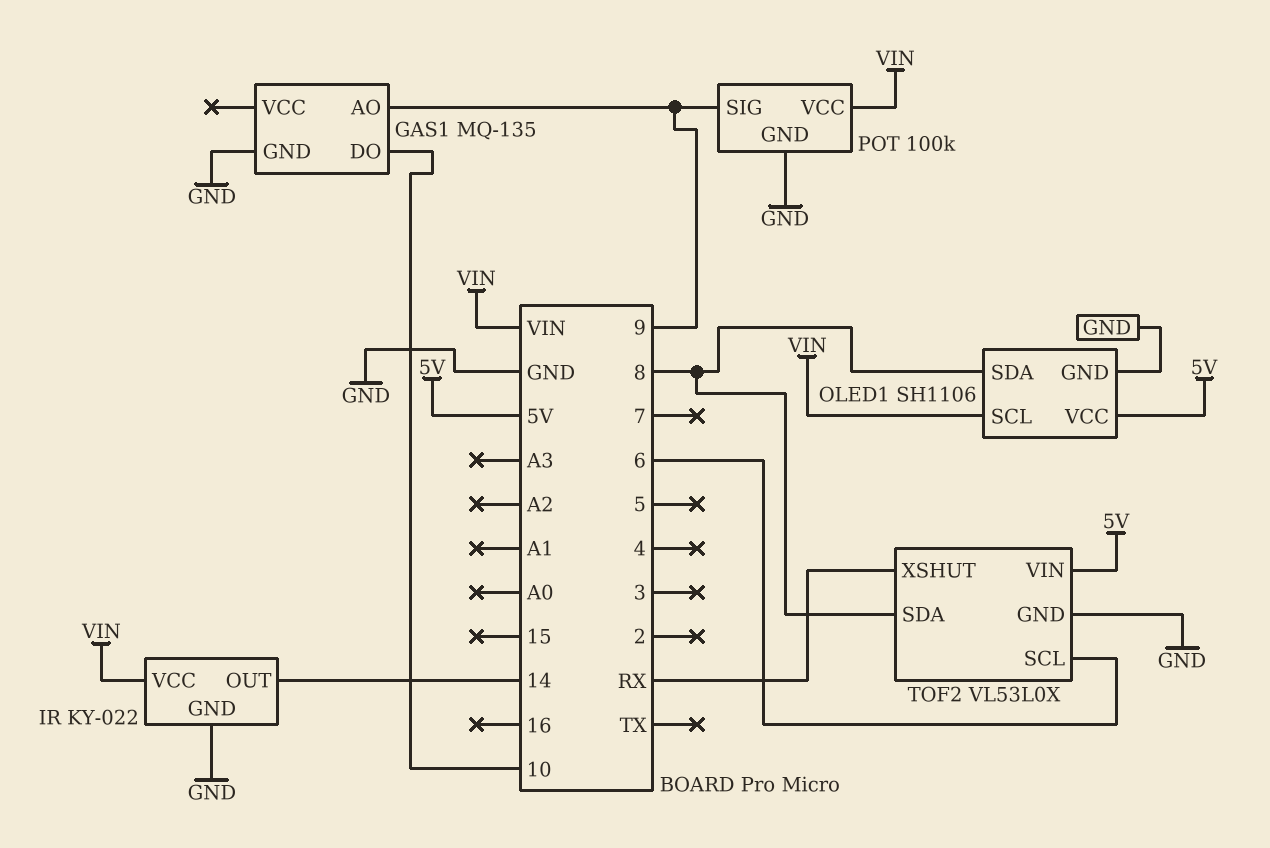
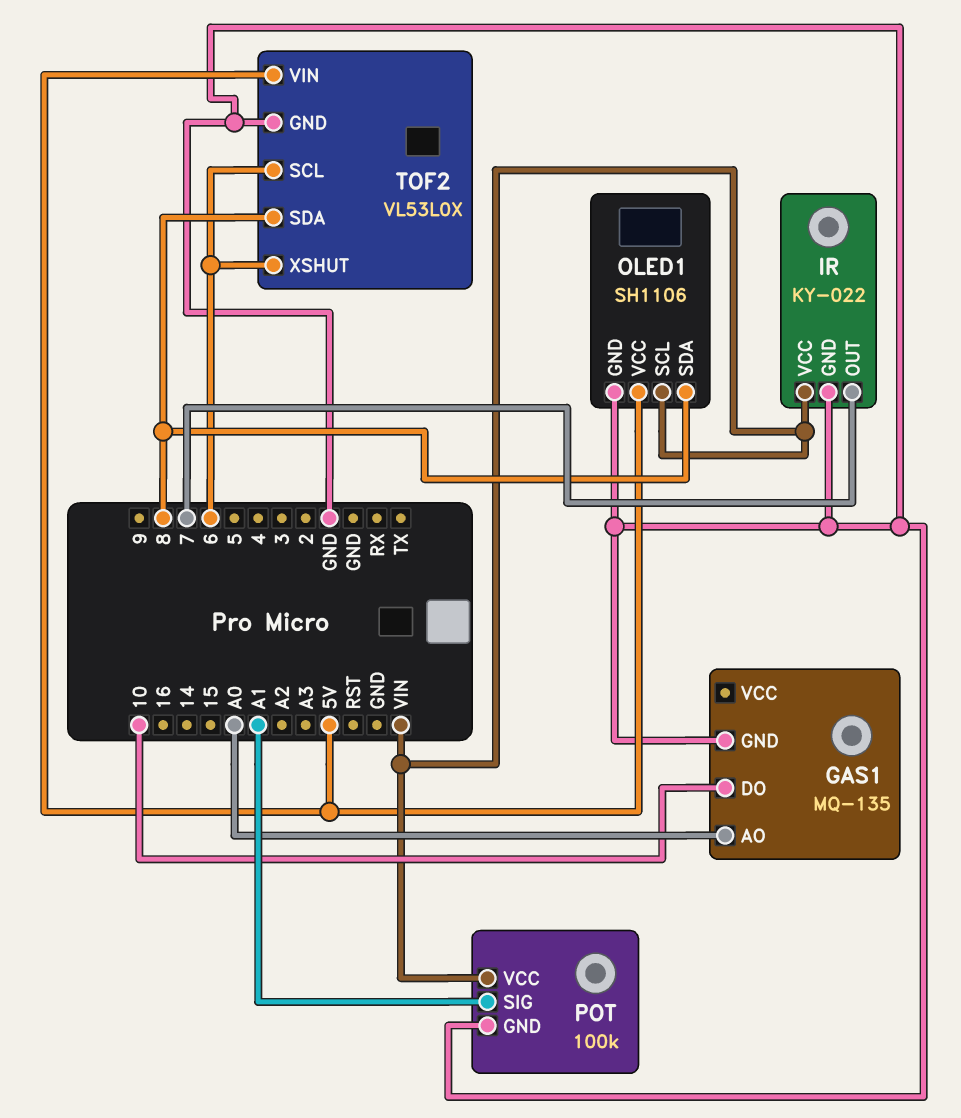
GAS1 pin AO: 9 -> A0
IR pin OUT: 14 -> 7
POT pin SIG: 9 -> A1
TOF2 pin XSHUT: RX -> 6

